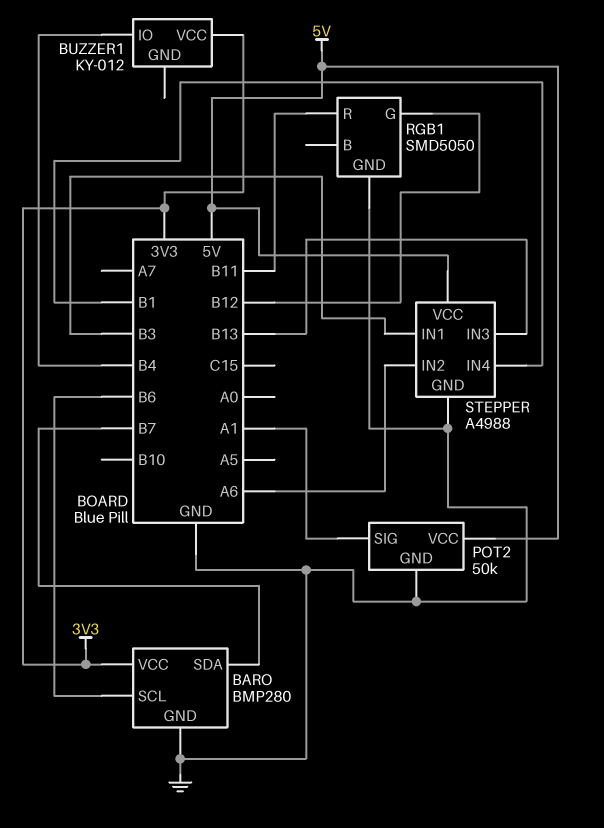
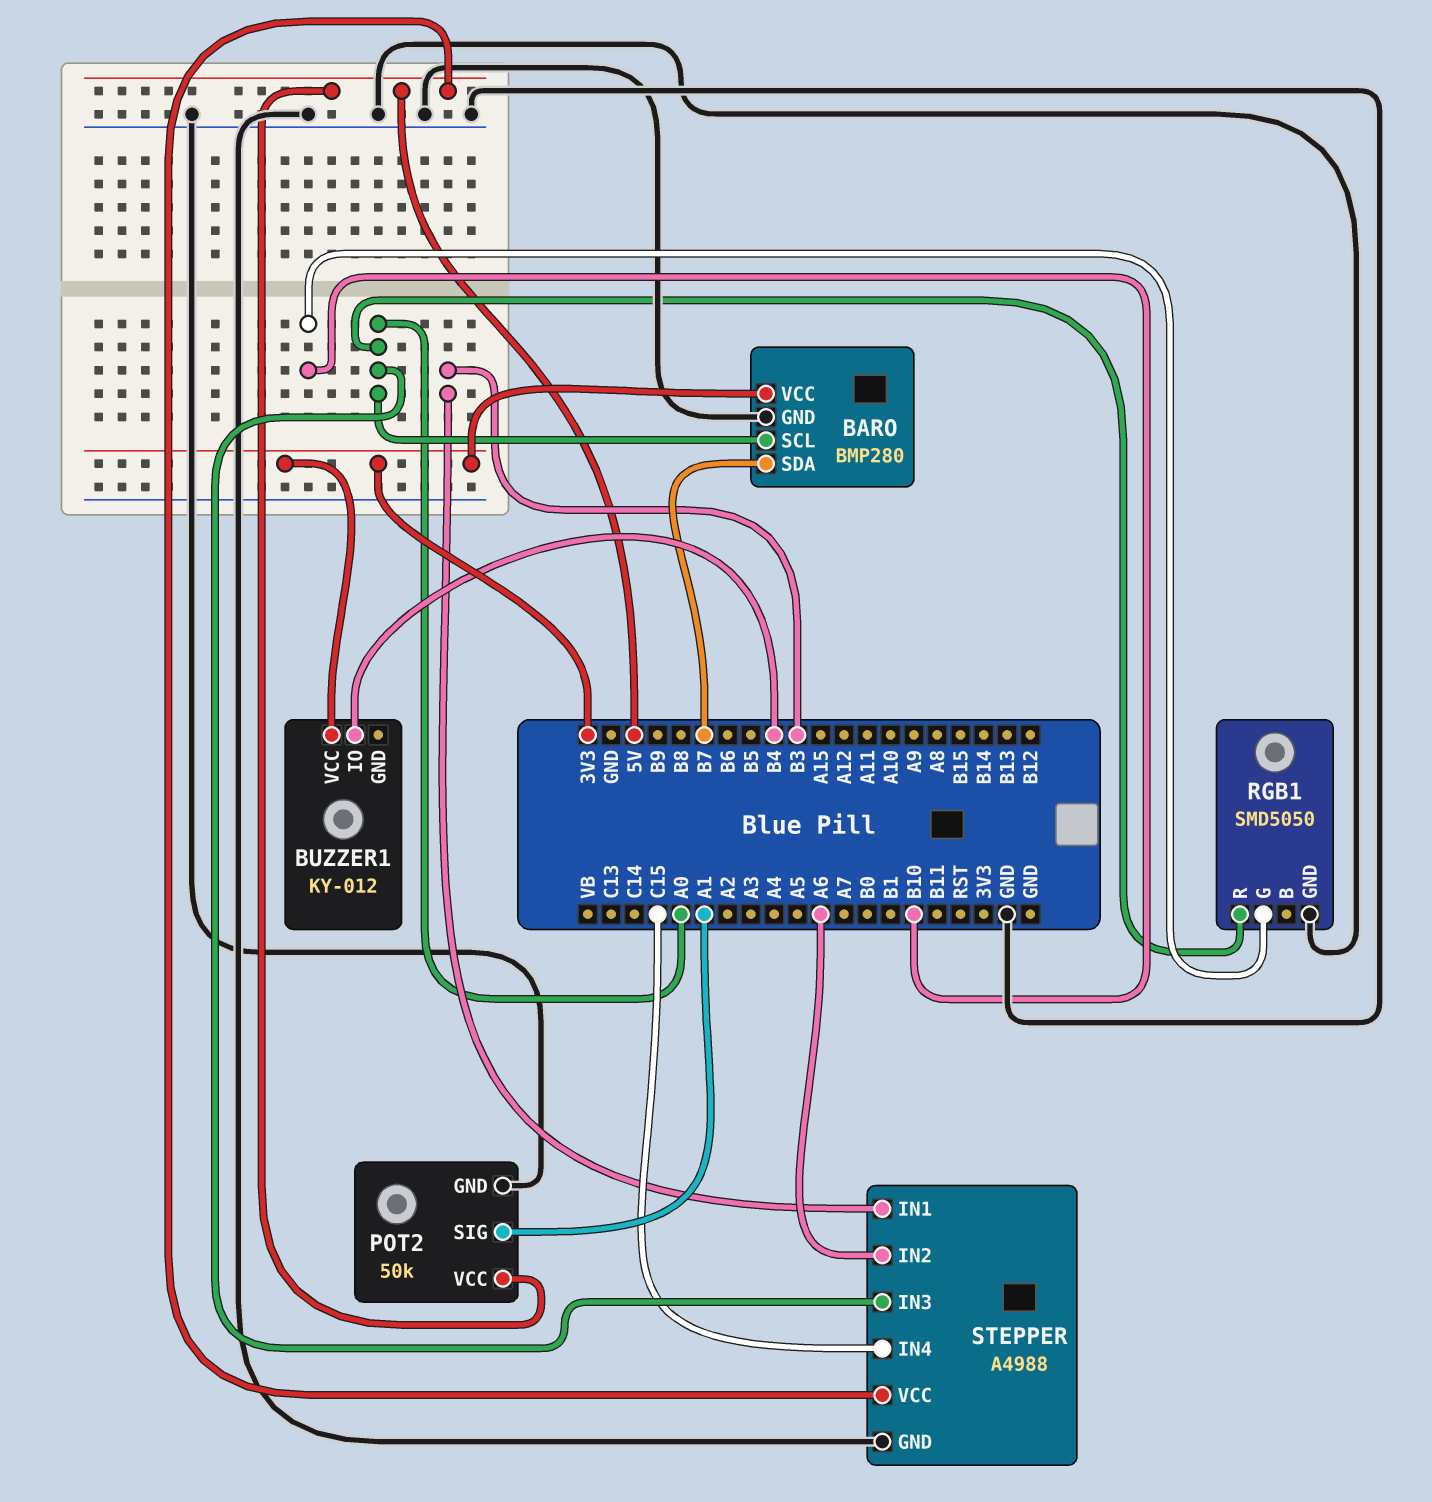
BARO pin SCL: B6 -> A0
RGB1 pin G: B12 -> B10
RGB1 pin R: B11 -> A0
STEPPER pin IN3: B13 -> A0
STEPPER pin IN4: B1 -> C15

